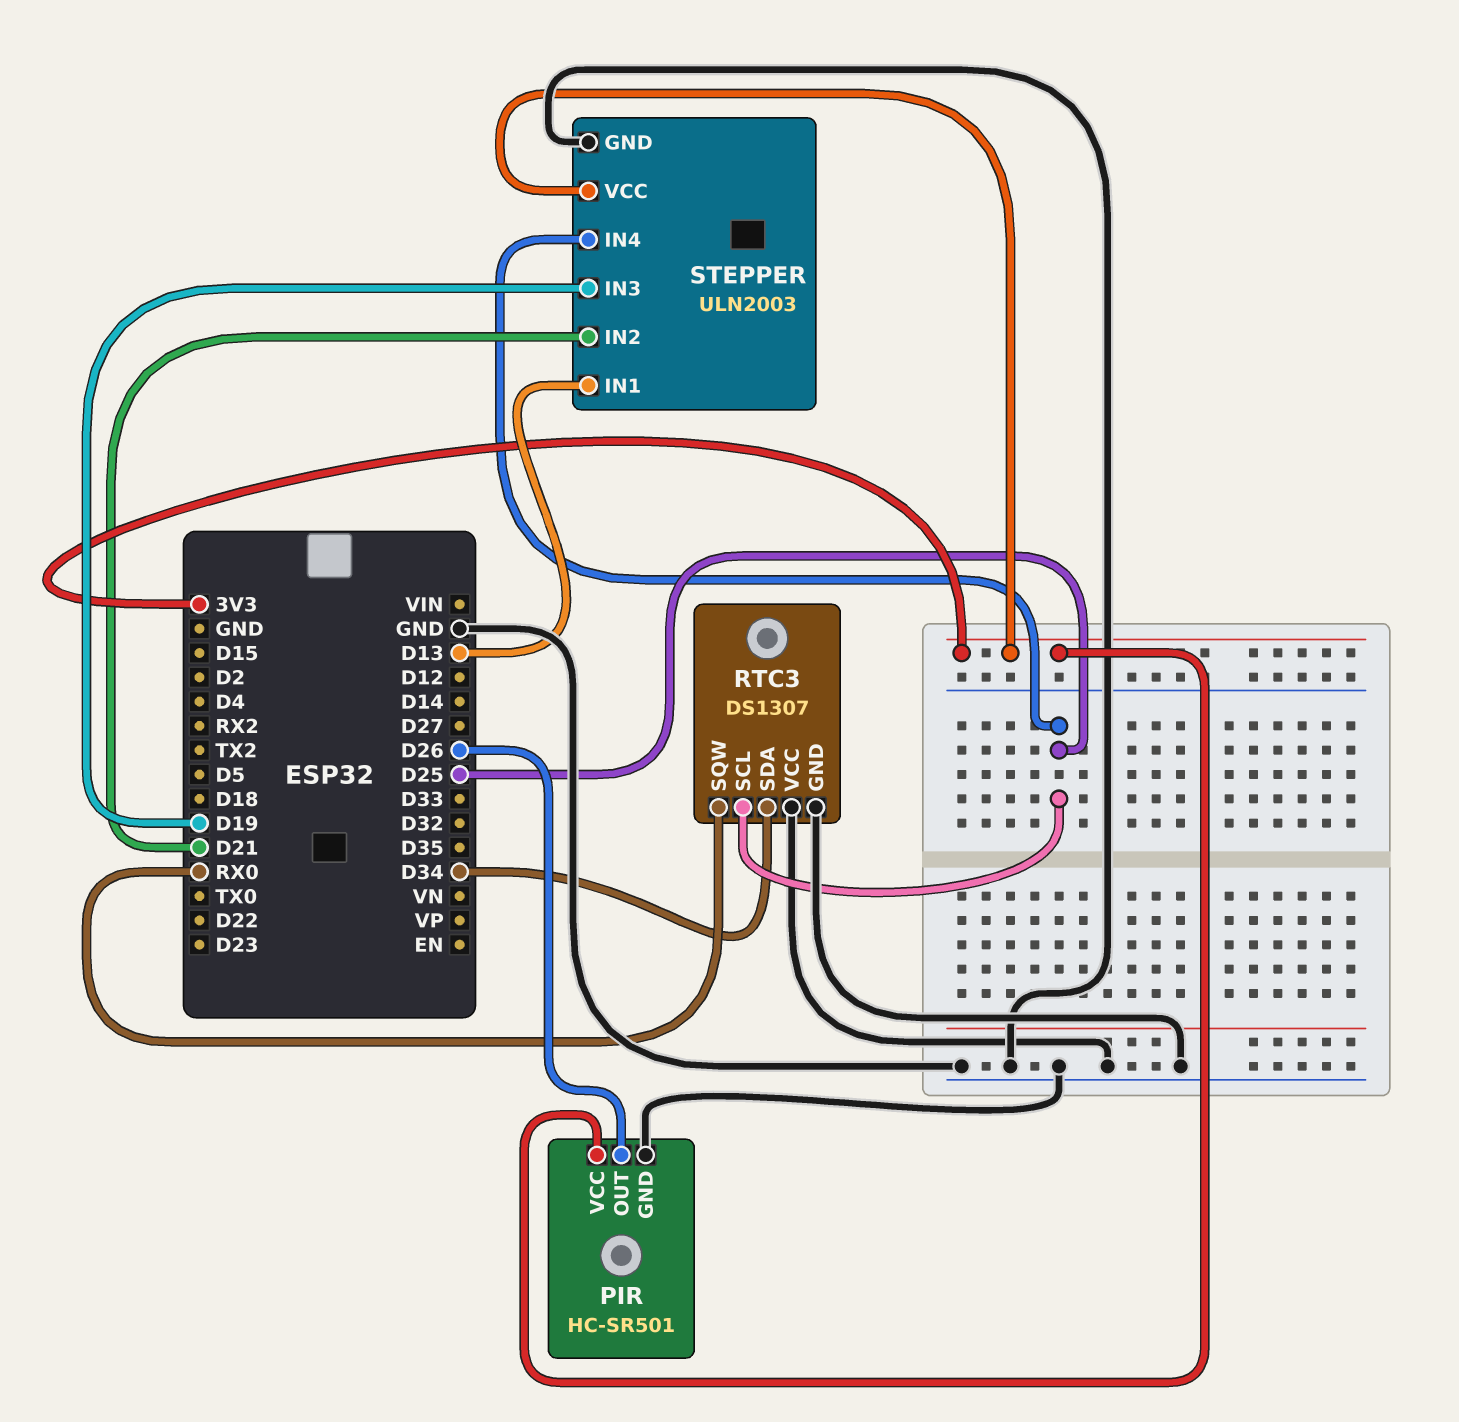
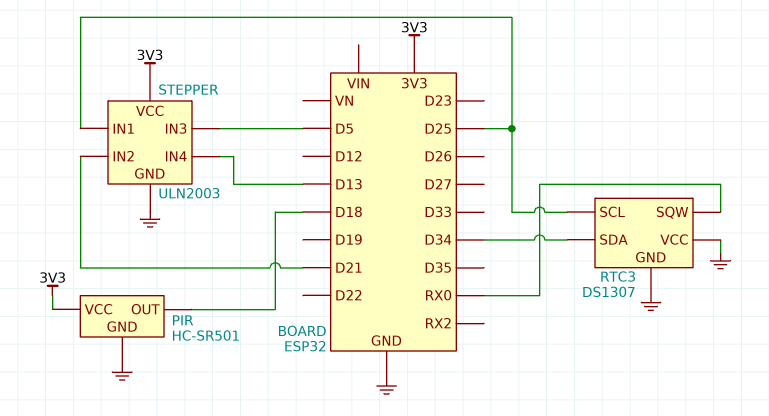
PIR pin OUT: D26 -> D18
STEPPER pin IN1: D13 -> D25
STEPPER pin IN3: D19 -> D5
STEPPER pin IN4: D25 -> D13

